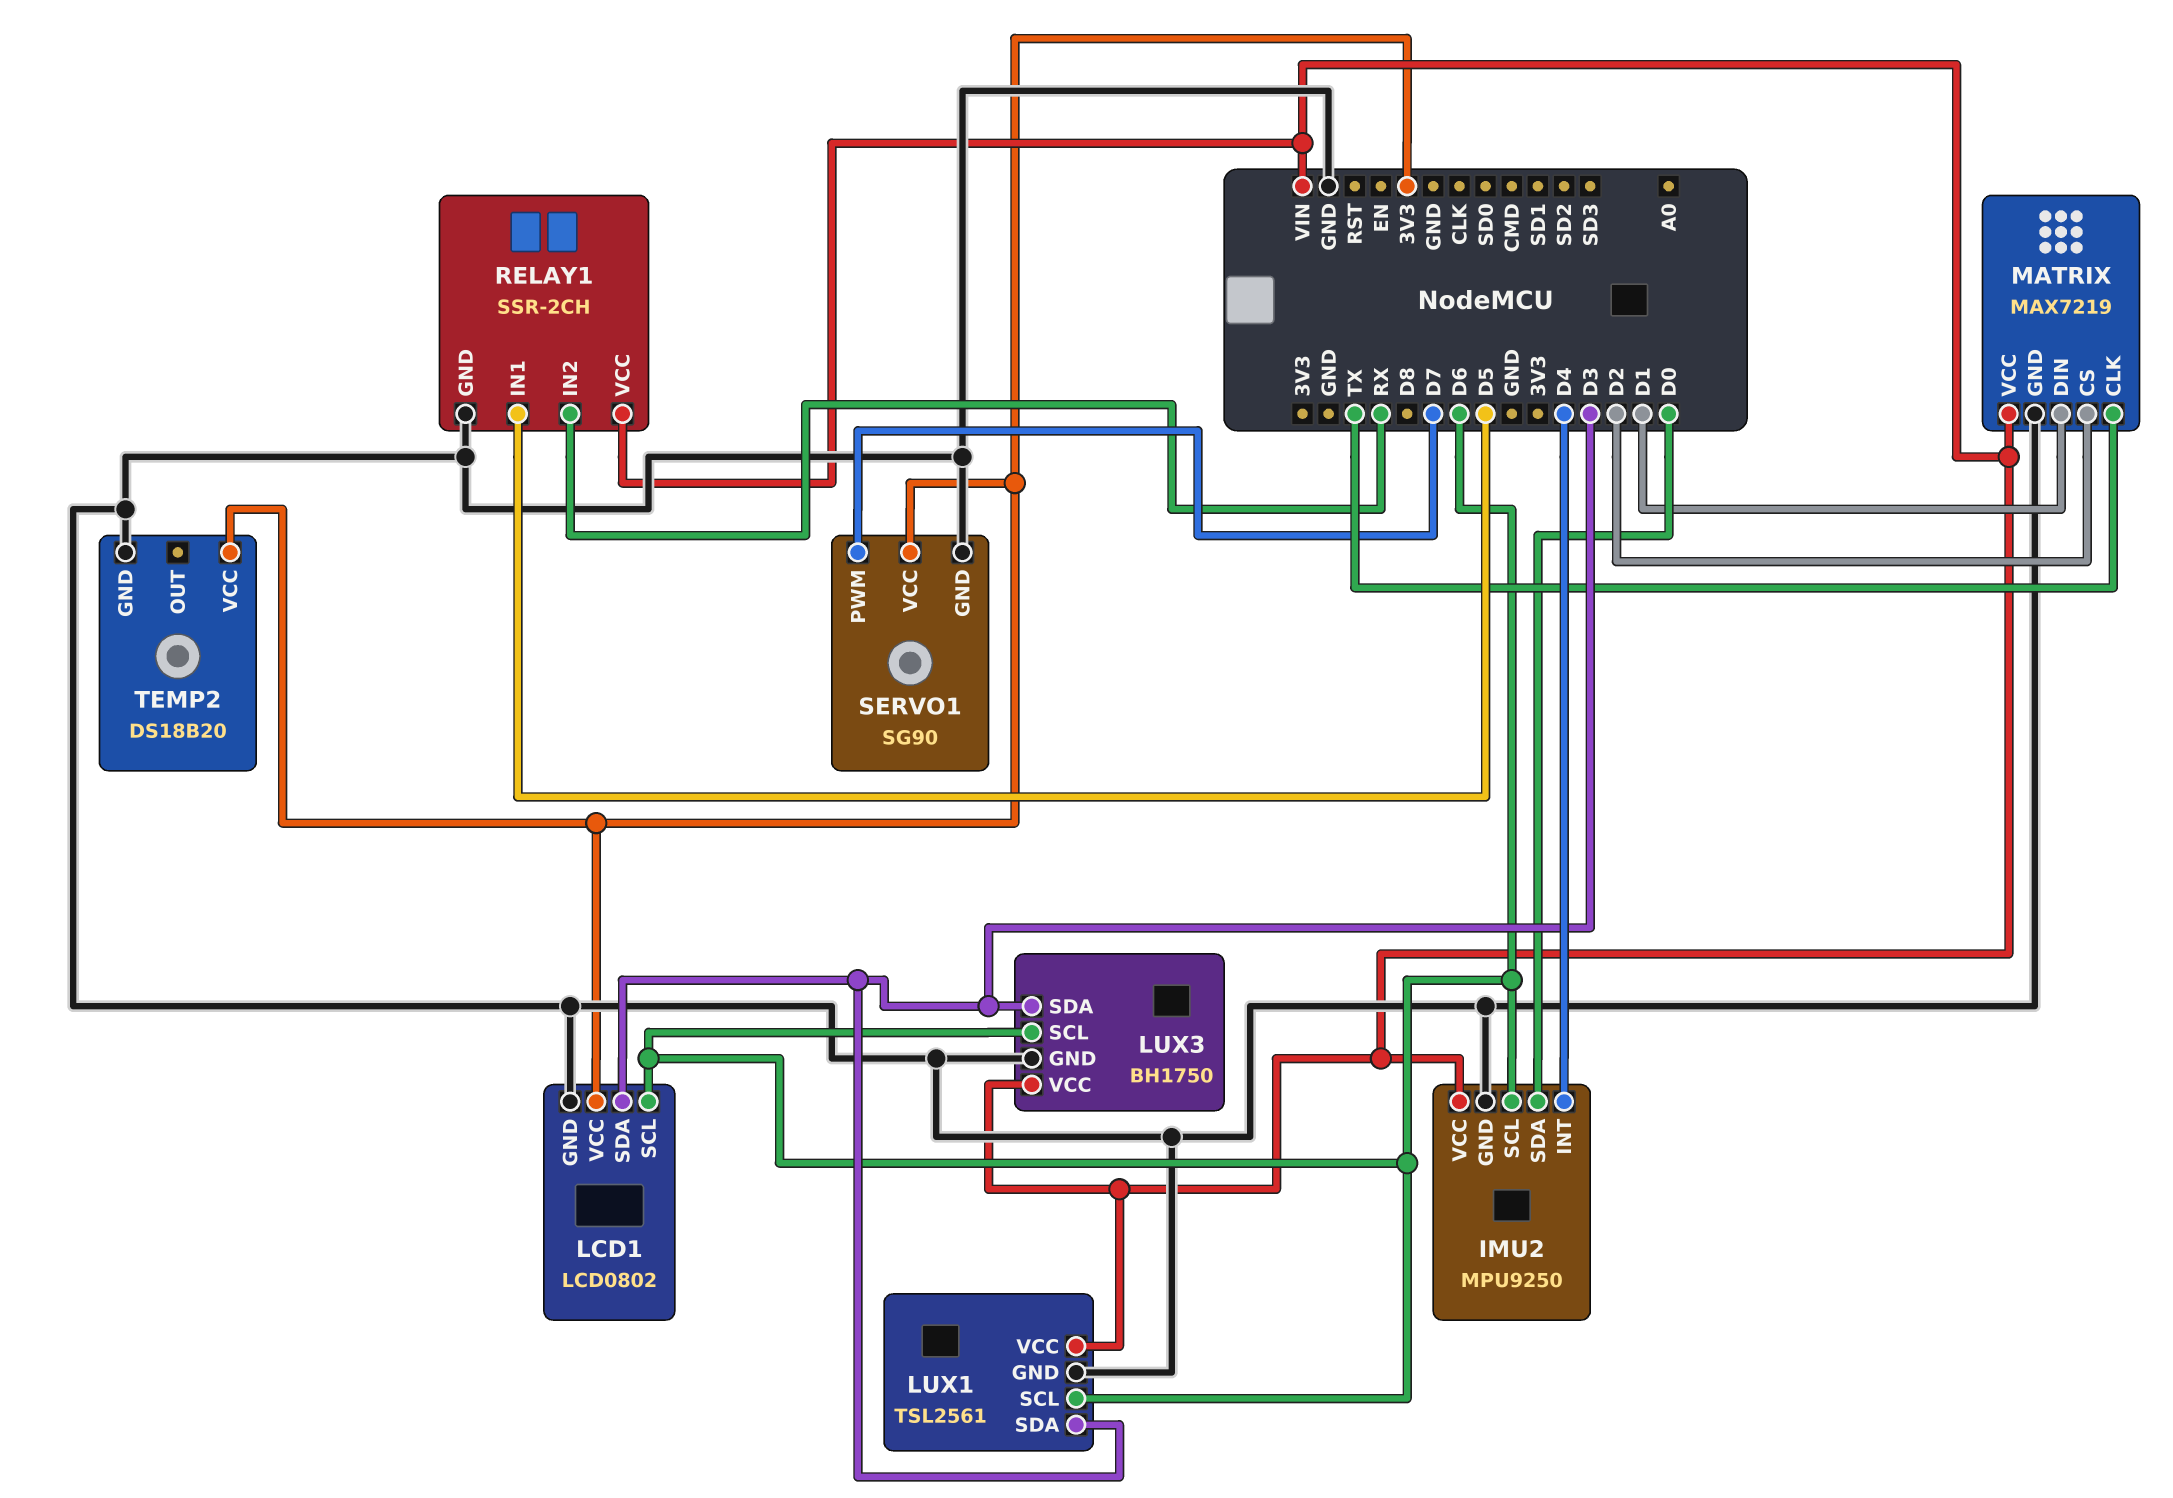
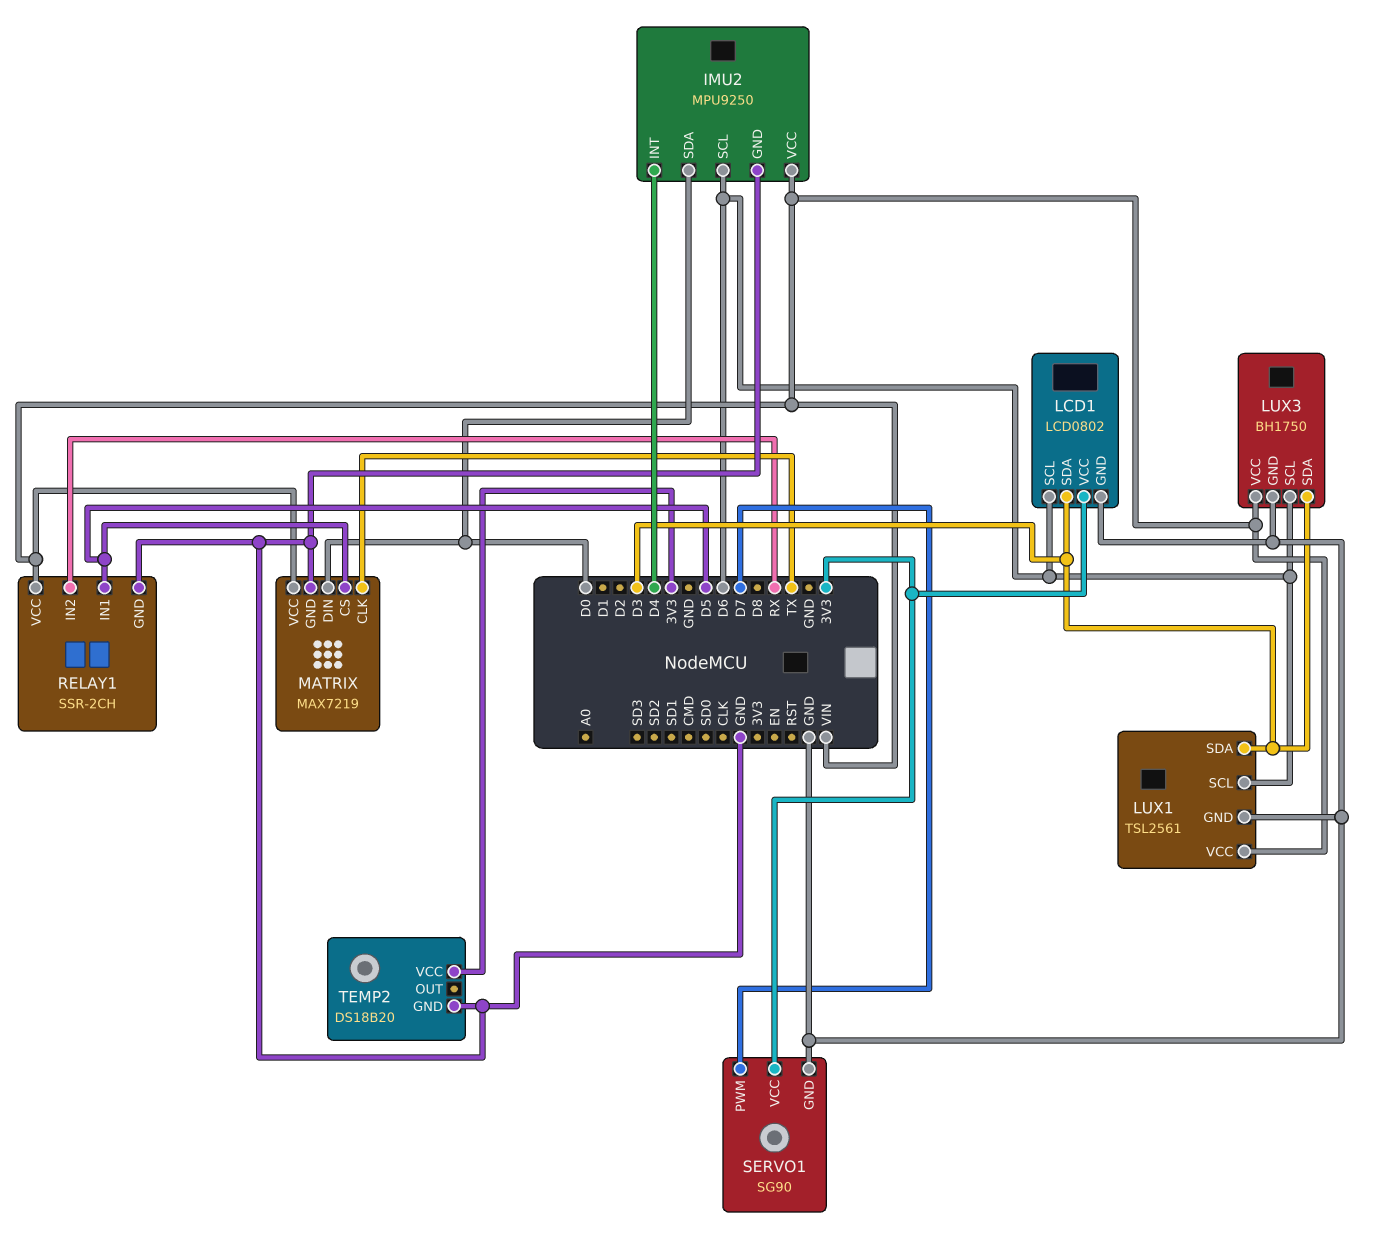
MATRIX pin CS: D2 -> D5
MATRIX pin DIN: D1 -> D0

